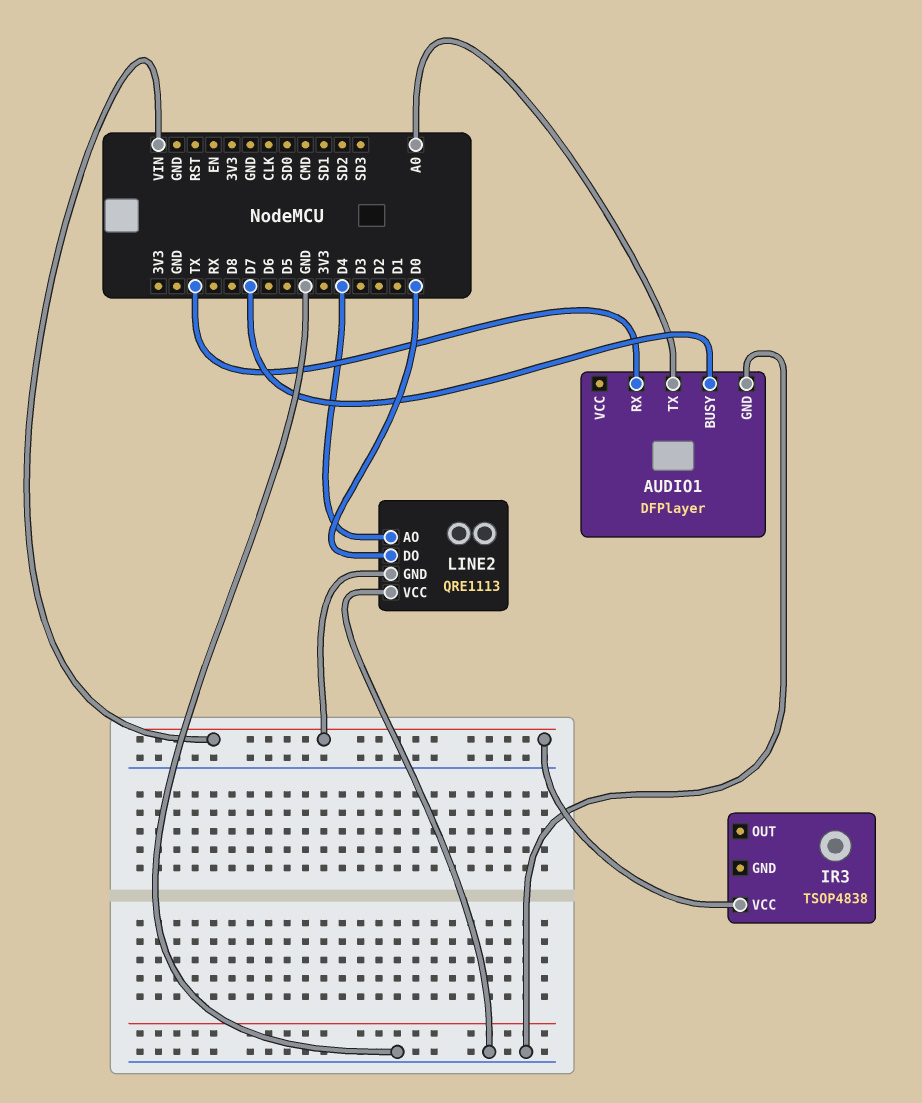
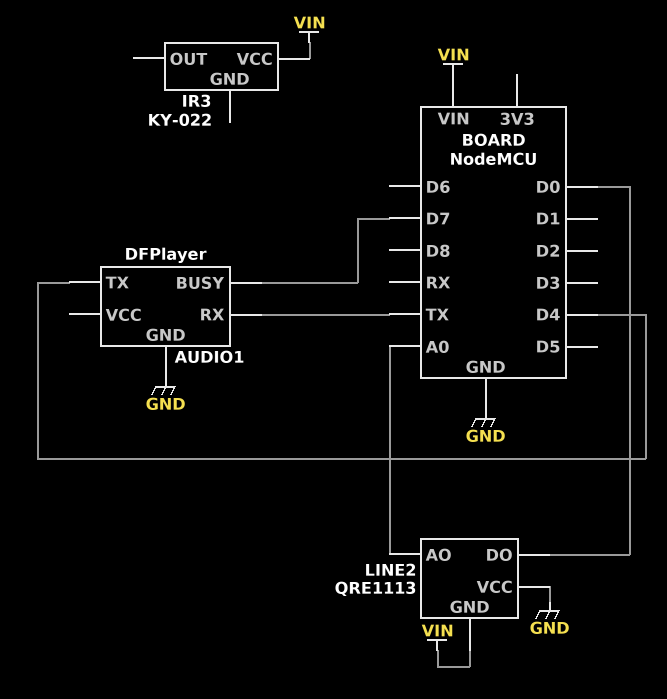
AUDIO1 pin TX: A0 -> D4
IR3: TSOP4838 -> KY-022
LINE2 pin AO: D4 -> A0

